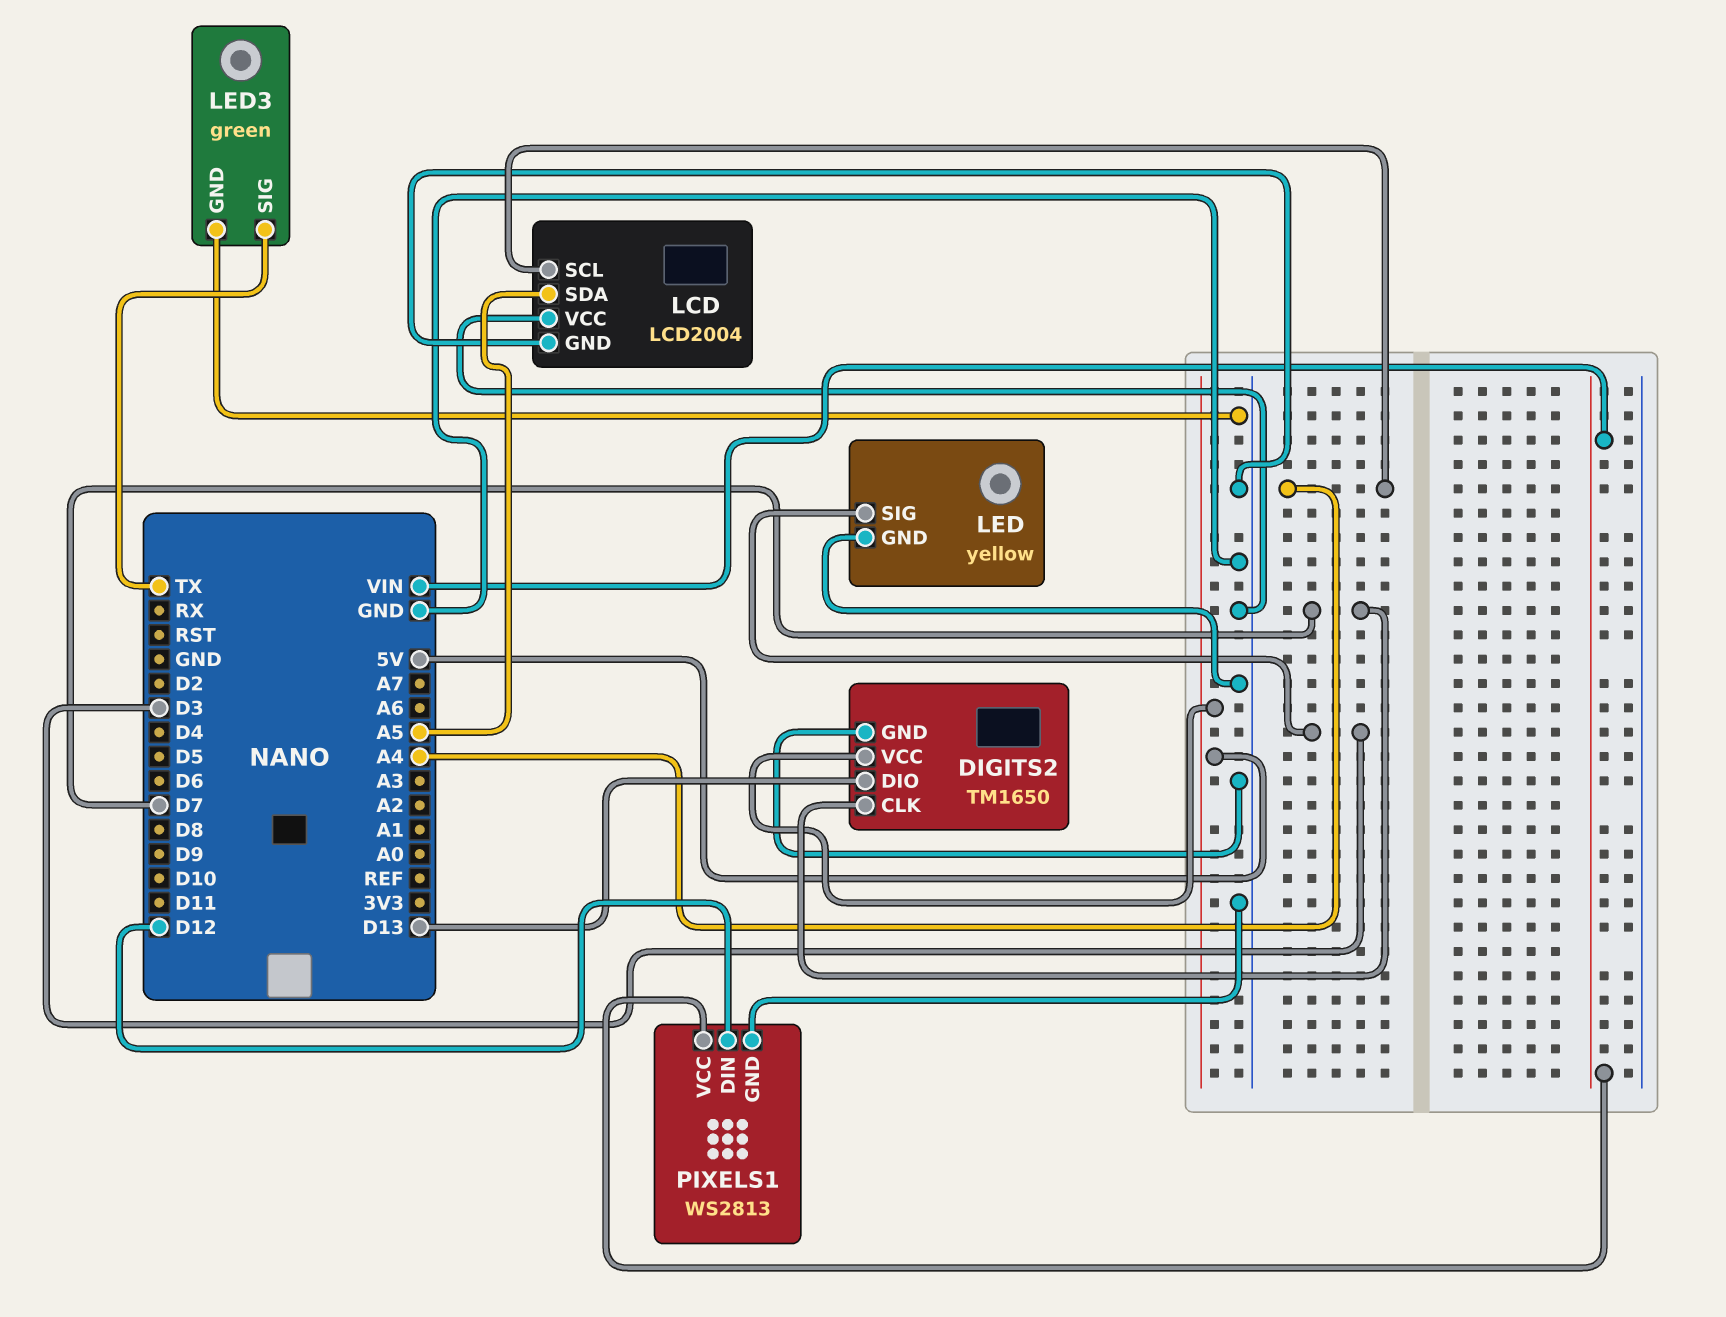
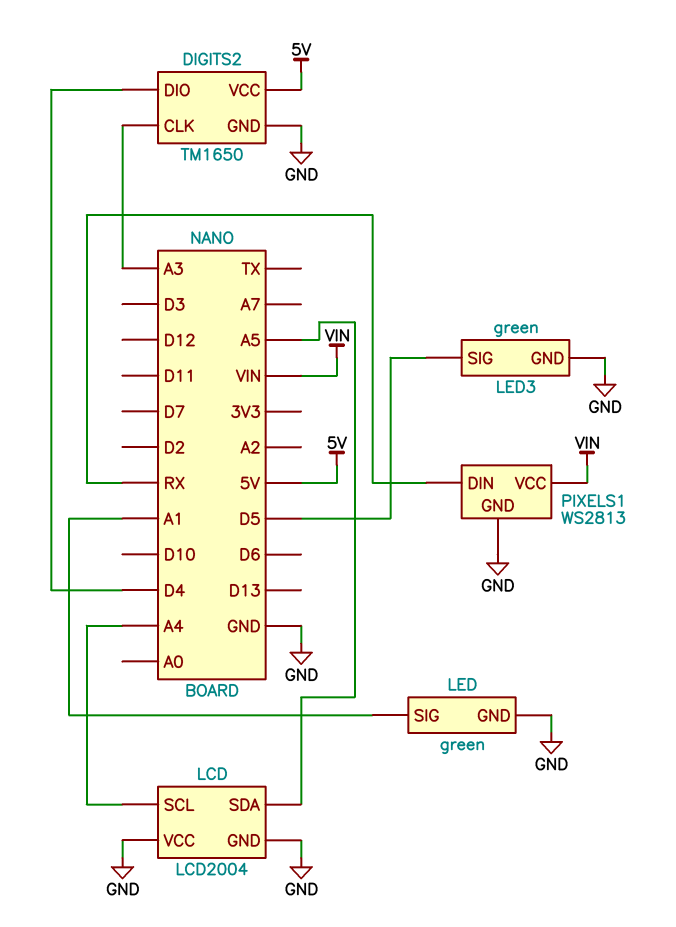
DIGITS2 pin CLK: D7 -> A3
DIGITS2 pin DIO: D13 -> D4
LED: yellow -> green
LED pin SIG: D3 -> A1
LED3 pin SIG: TX -> D5
PIXELS1 pin DIN: D12 -> RX

